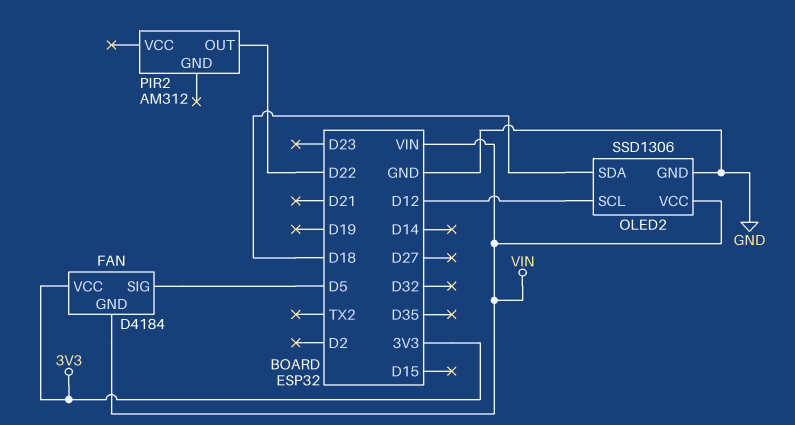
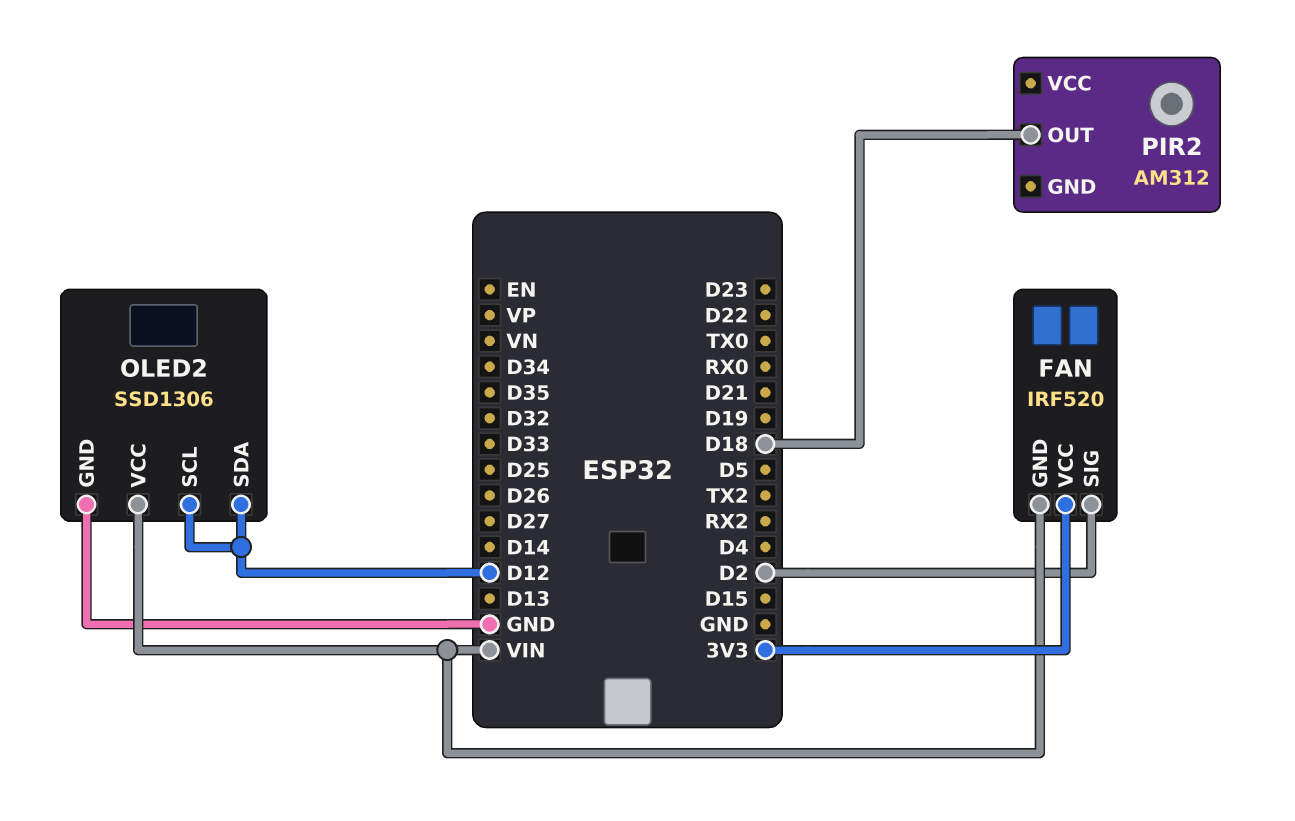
FAN: D4184 -> IRF520
FAN pin SIG: D5 -> D2
OLED2 pin SDA: D18 -> D12
PIR2 pin OUT: D22 -> D18

